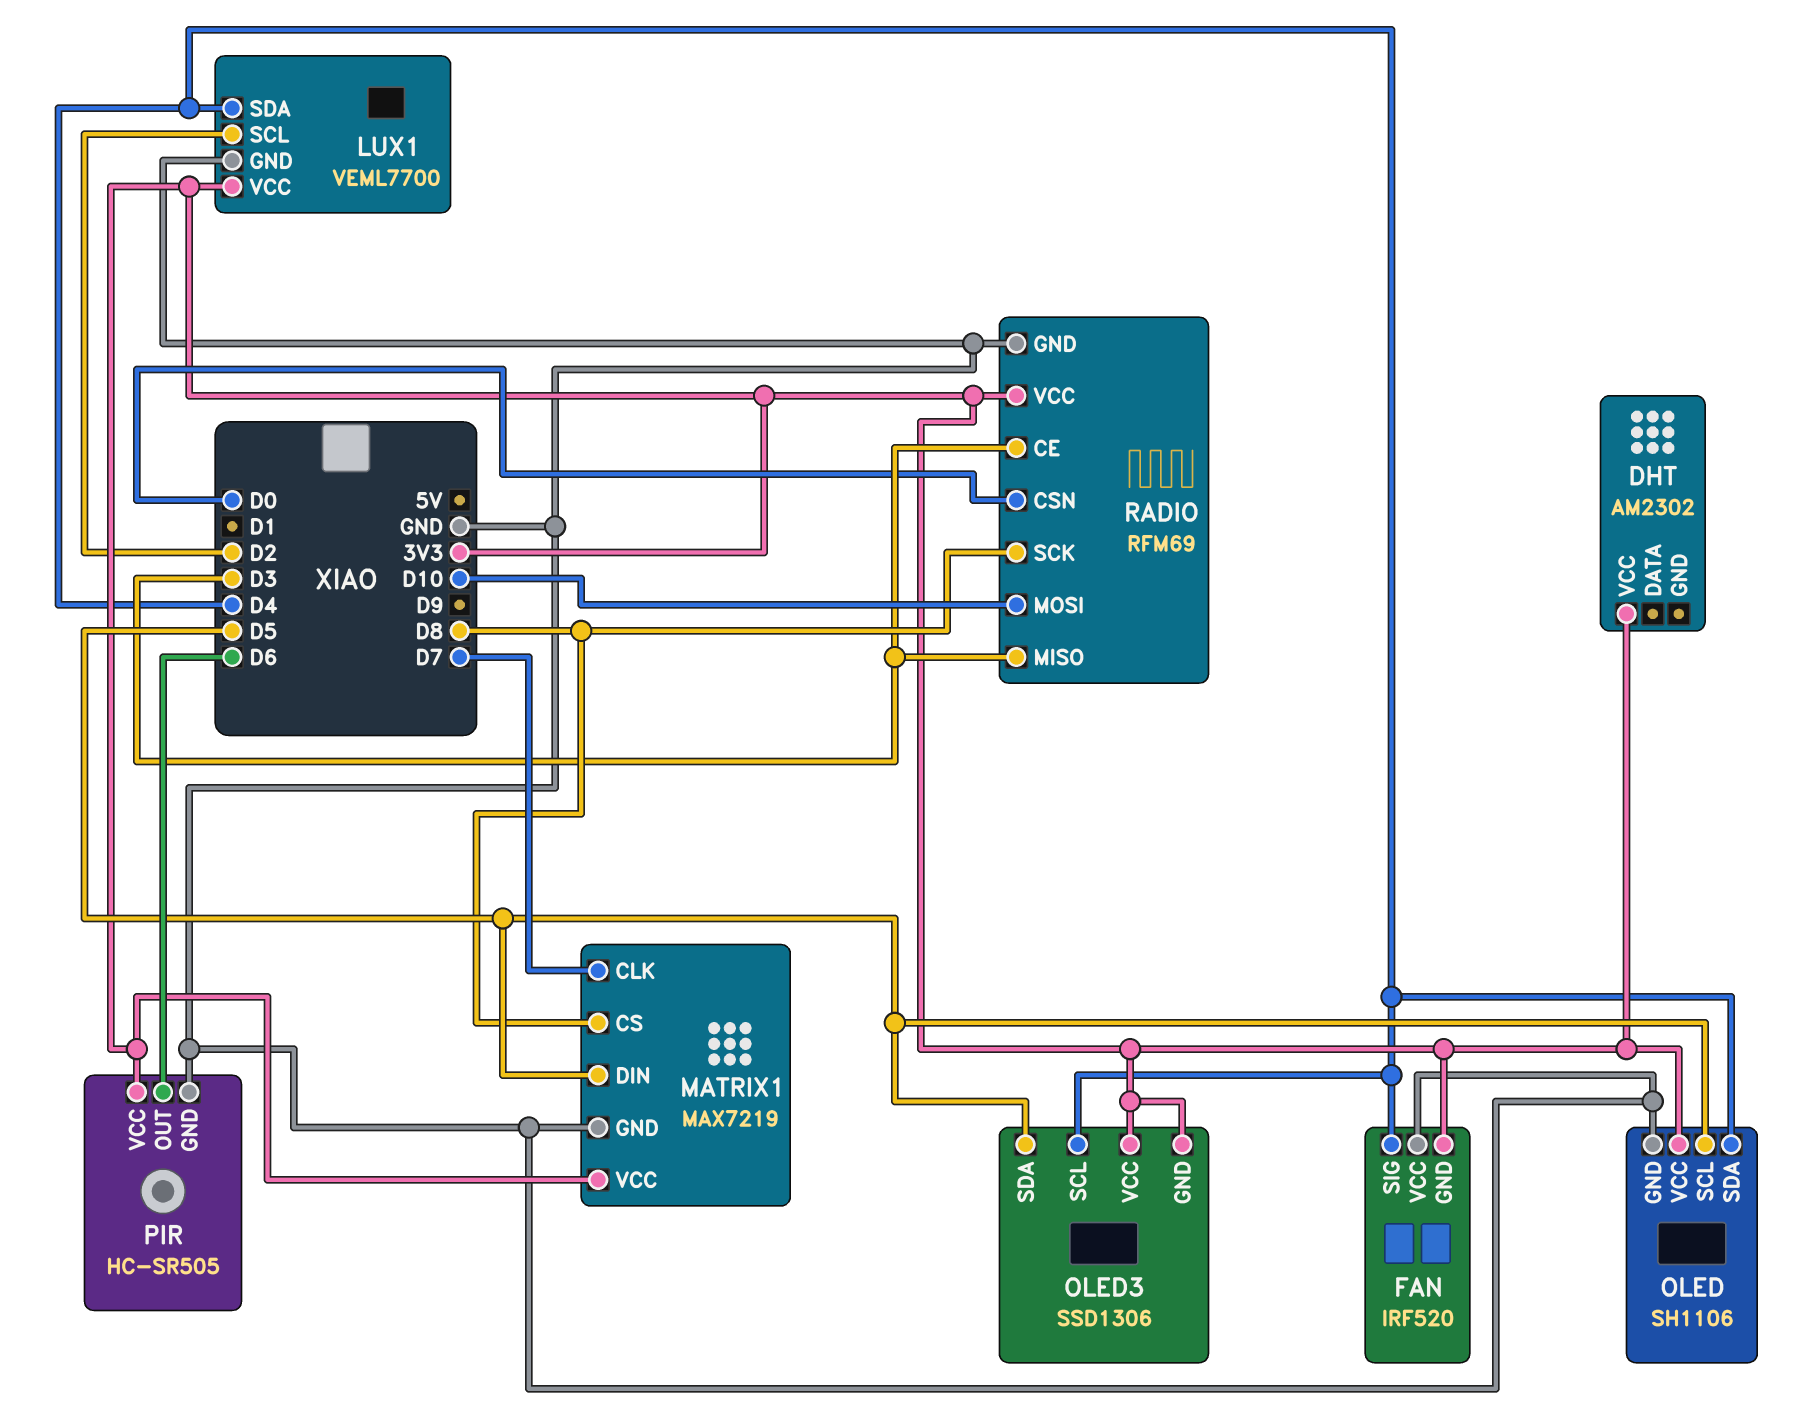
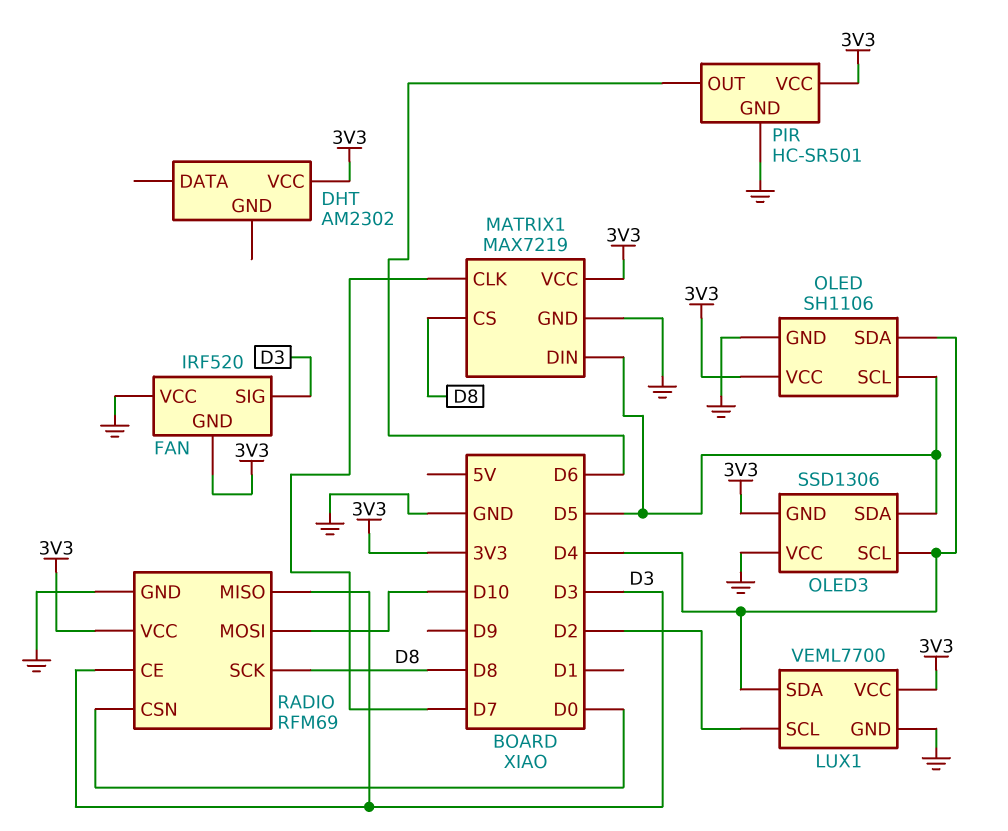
FAN pin SIG: D4 -> D3
OLED3 pin VCC: 3V3 -> GND
PIR: HC-SR505 -> HC-SR501

